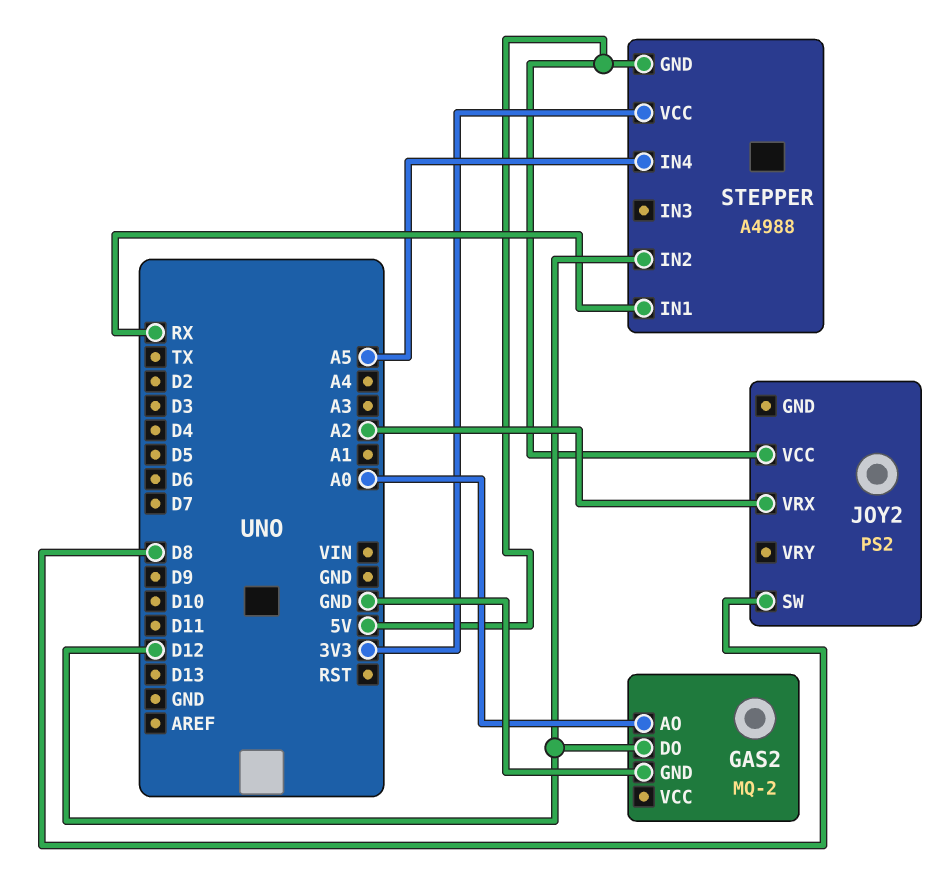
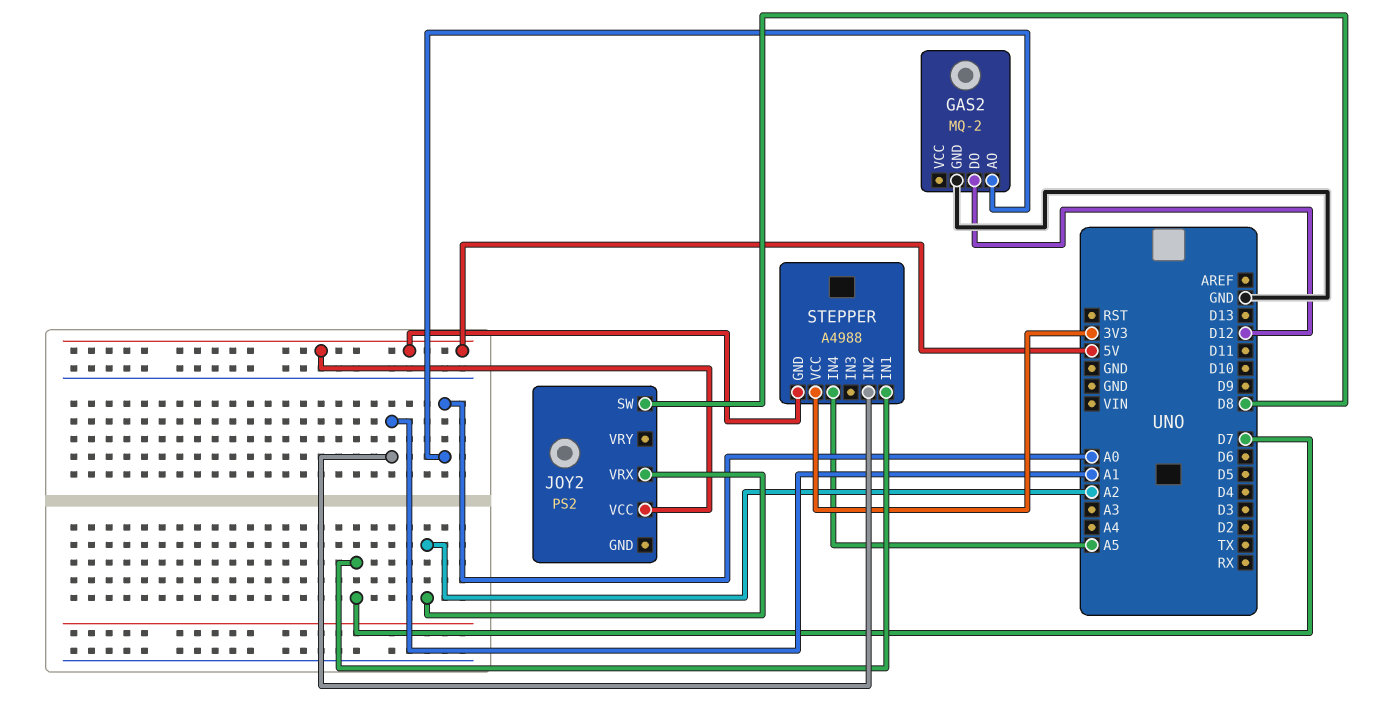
STEPPER pin IN1: RX -> D7
STEPPER pin IN2: D12 -> A1

